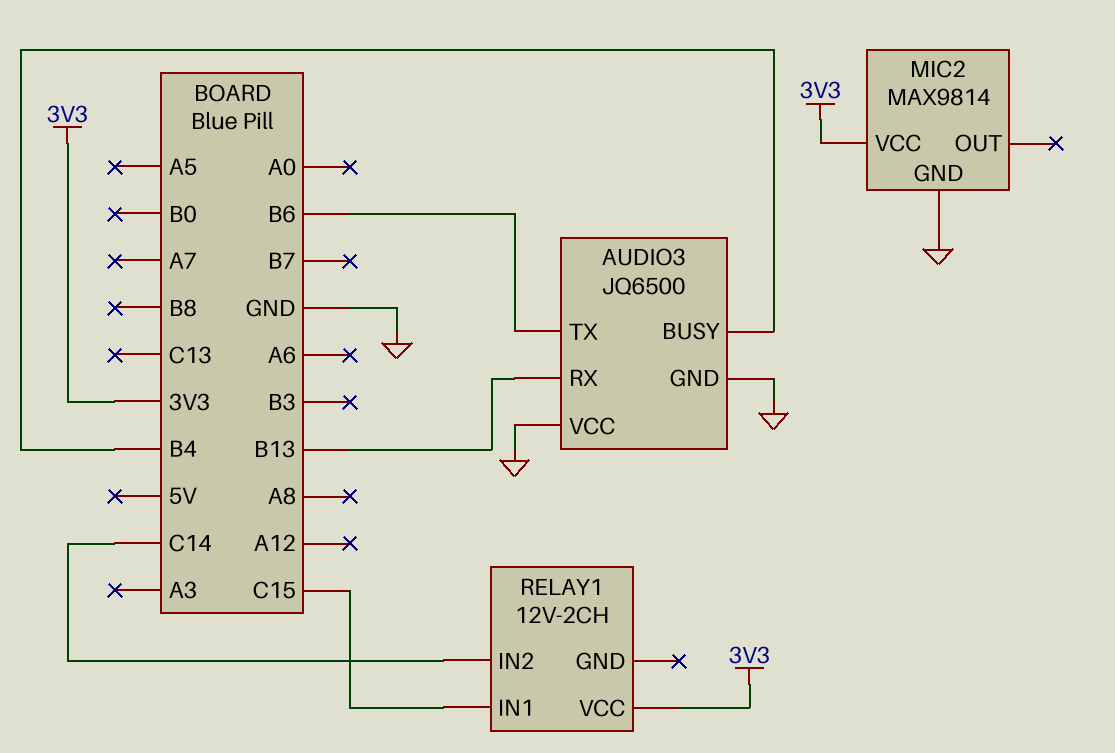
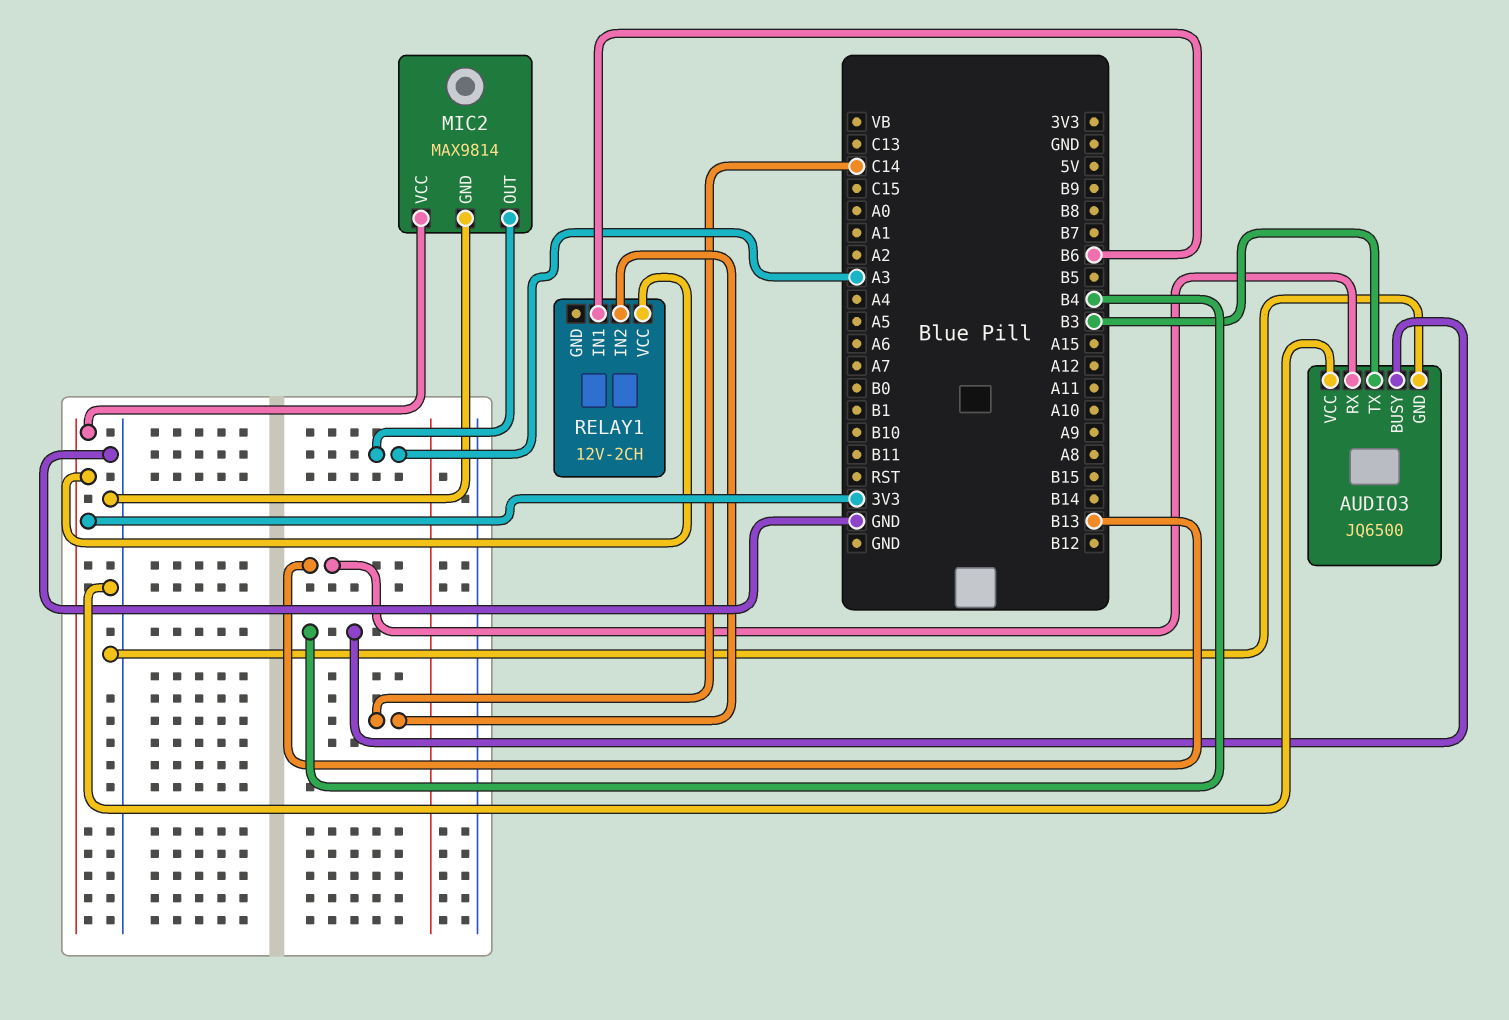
AUDIO3 pin TX: B6 -> B3
MIC2 pin OUT: none -> A3
RELAY1 pin IN1: C15 -> B6

